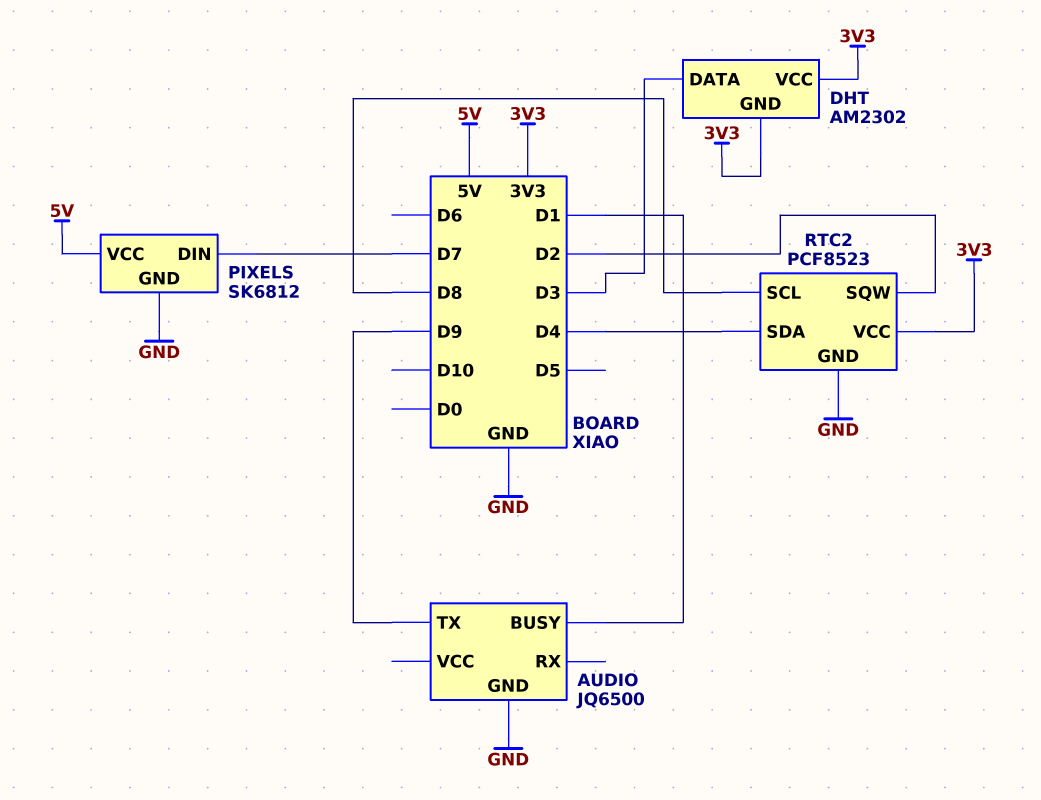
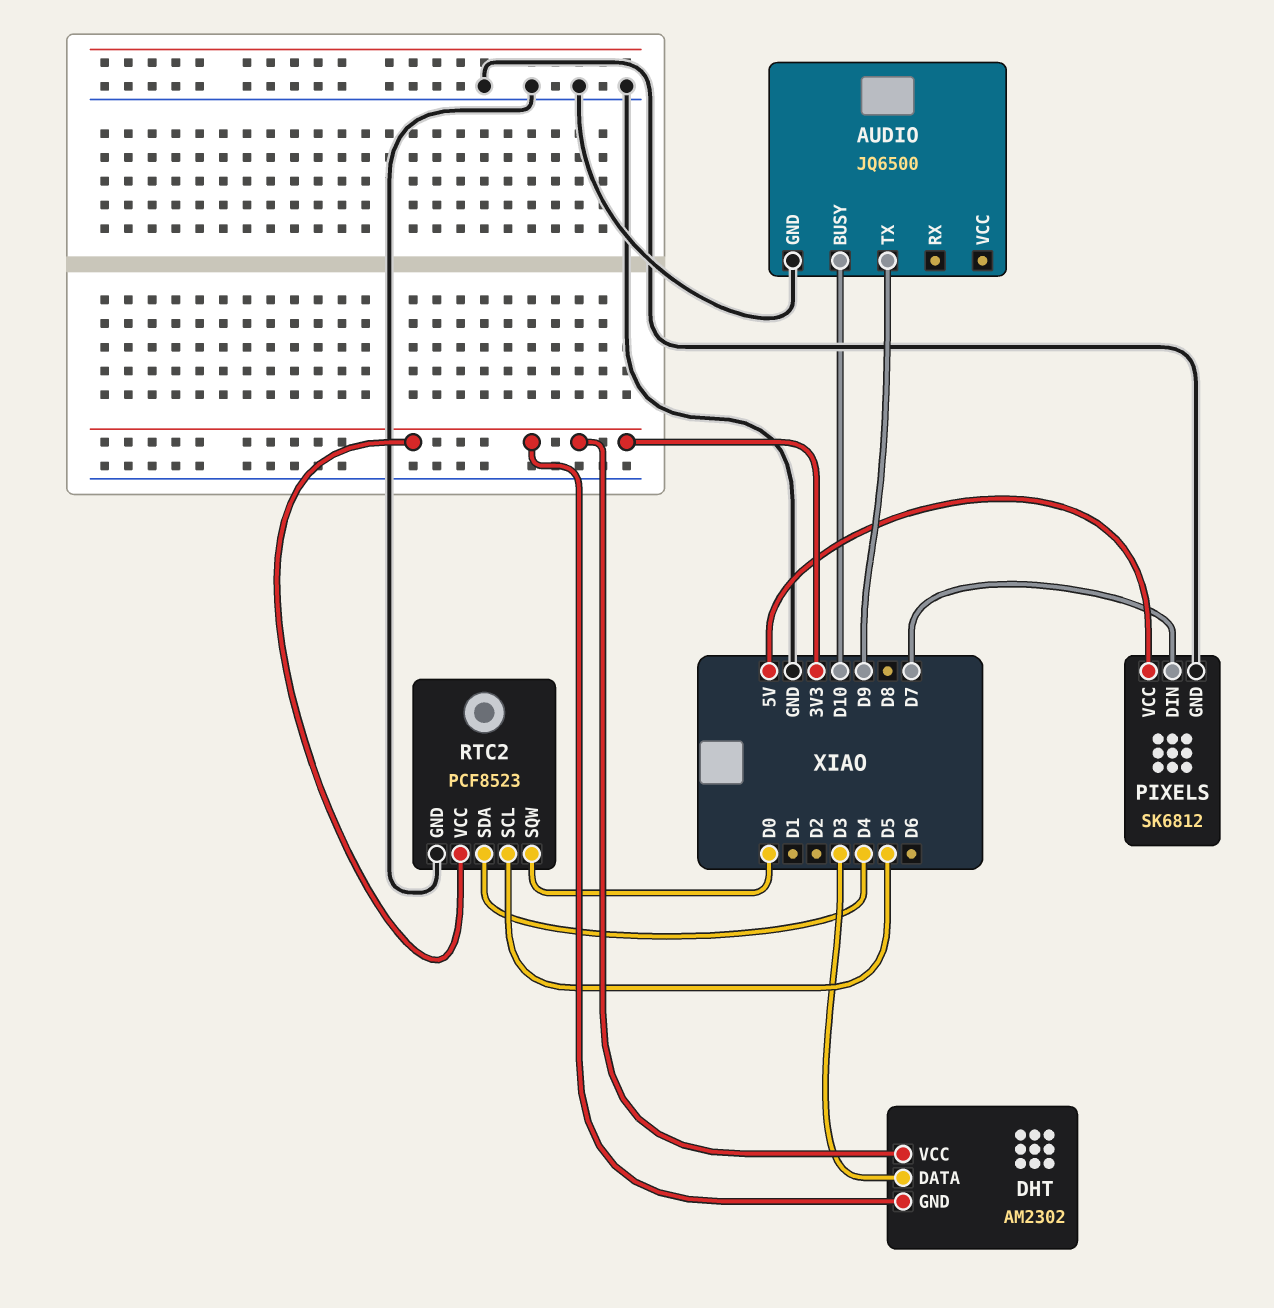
AUDIO pin BUSY: D1 -> D10
RTC2 pin SCL: D8 -> D5
RTC2 pin SQW: D2 -> D0

